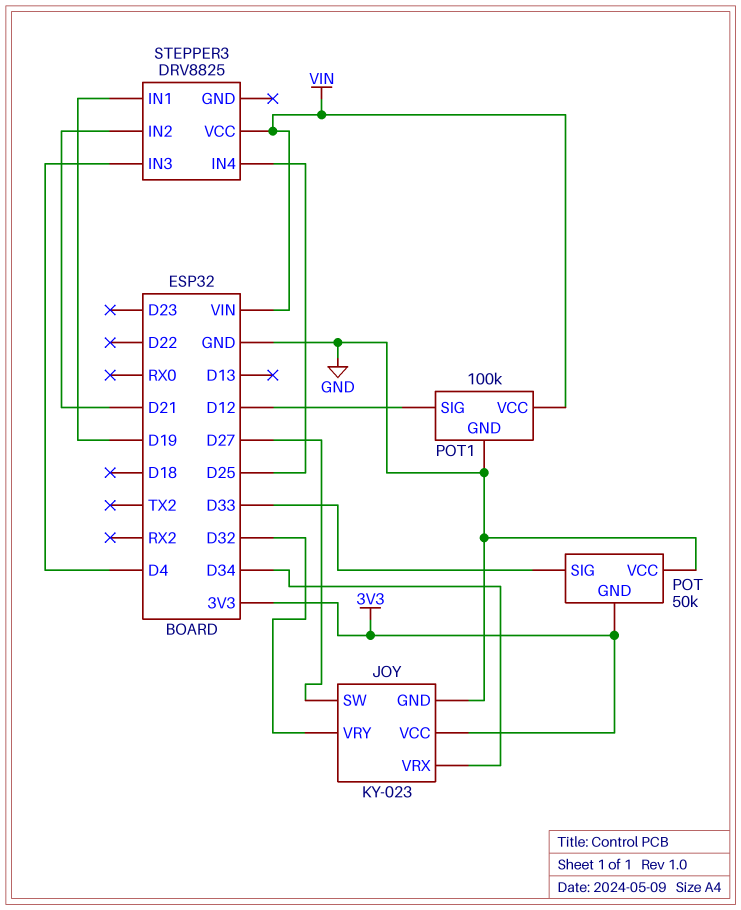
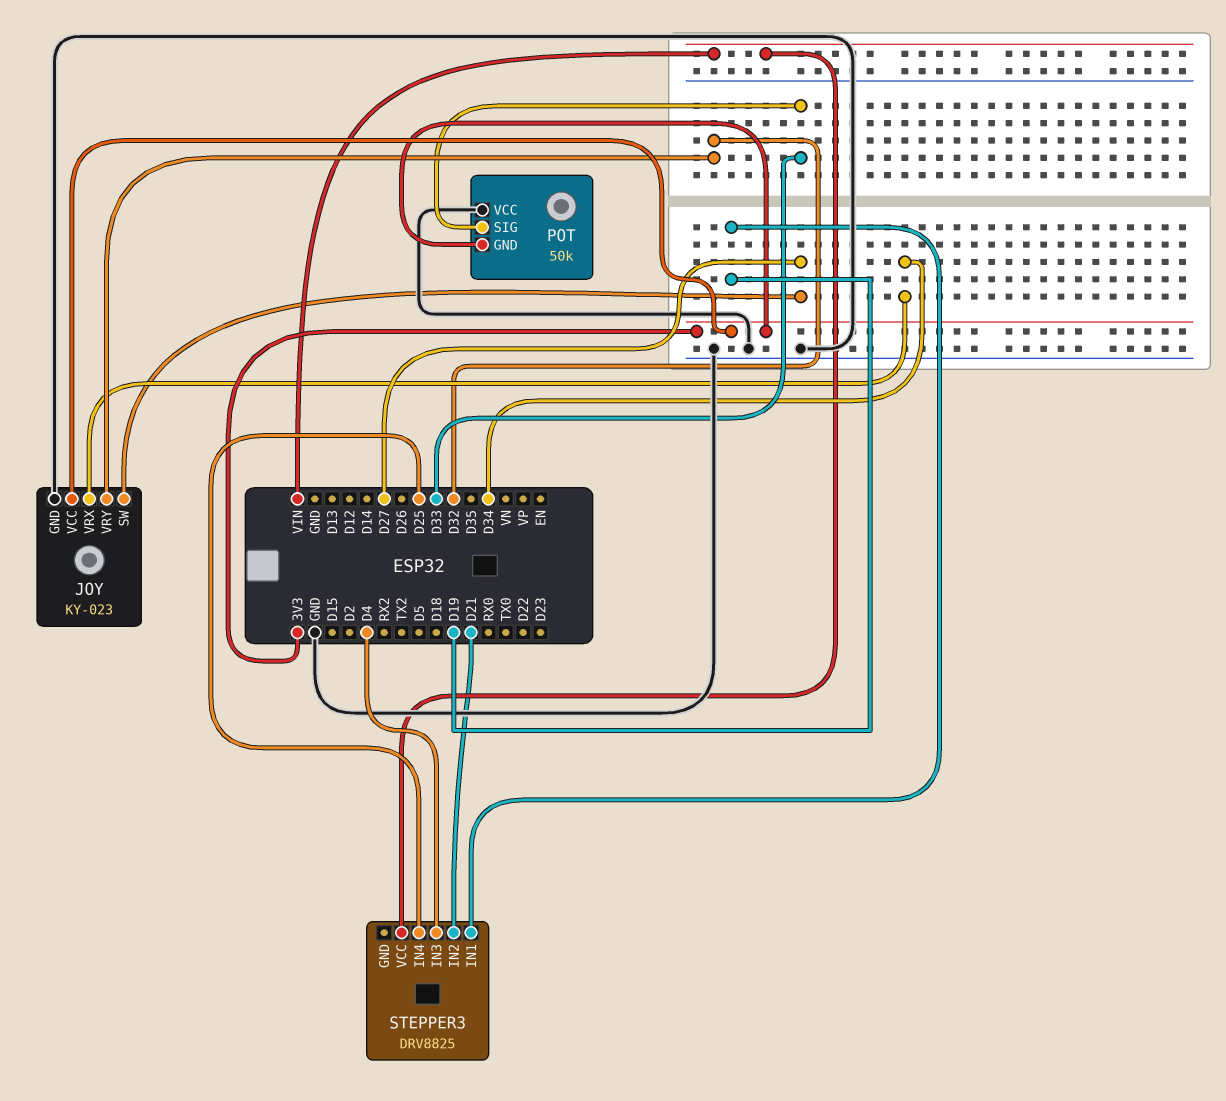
POT1: 100k -> none
POT1 pin GND: GND -> none
POT1 pin SIG: D12 -> none
POT1 pin VCC: VIN -> none

